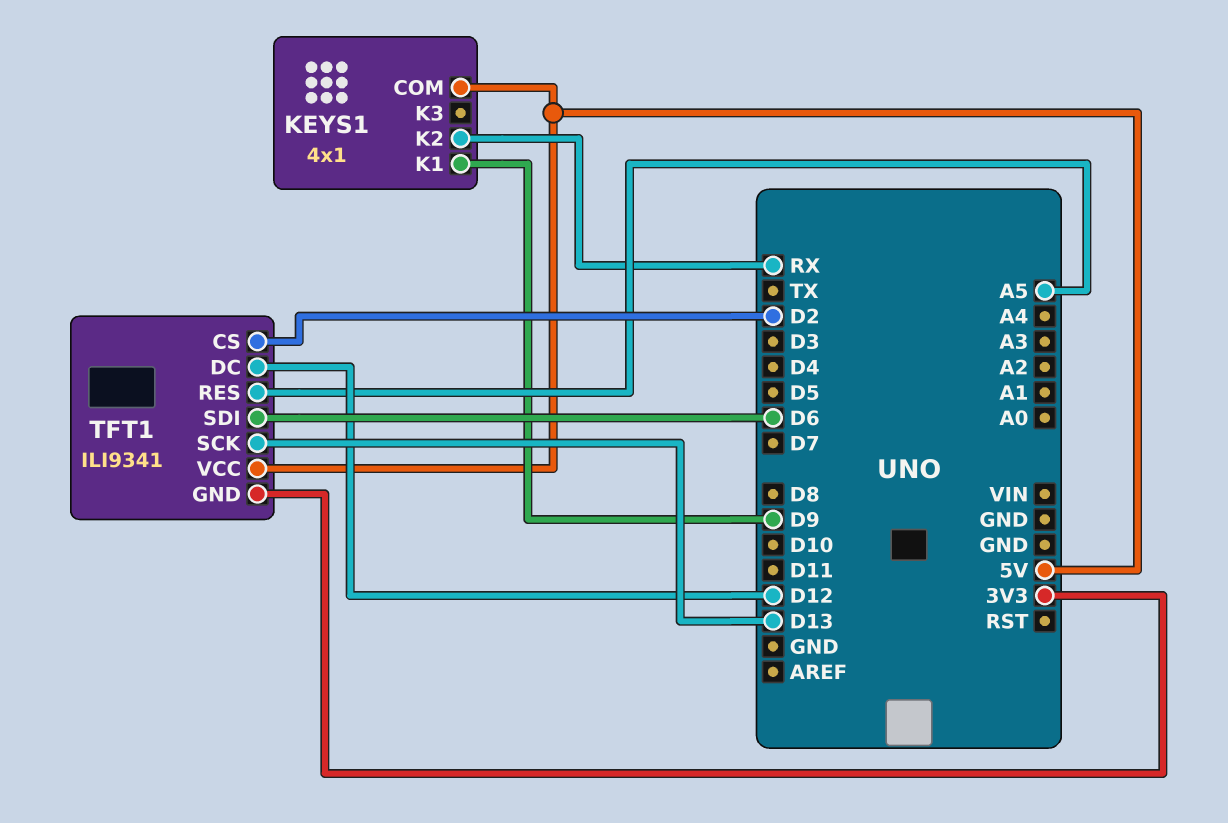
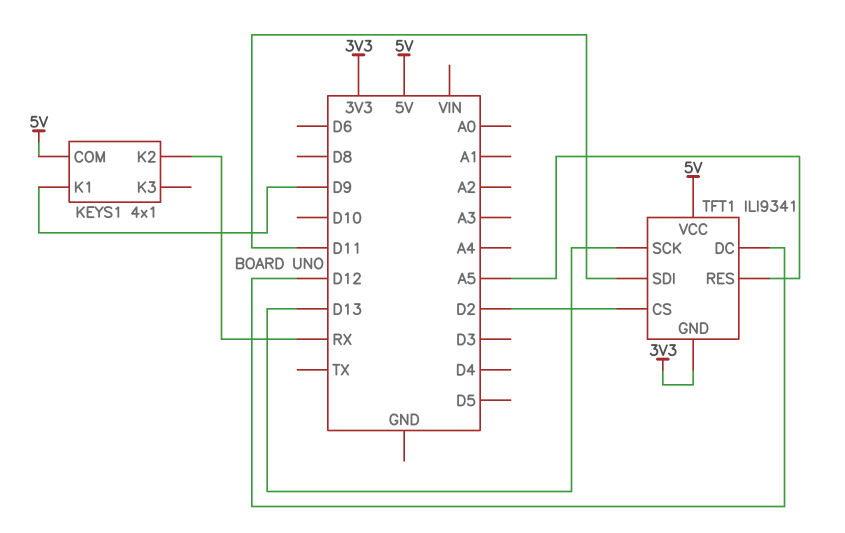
TFT1 pin SDI: D6 -> D11

